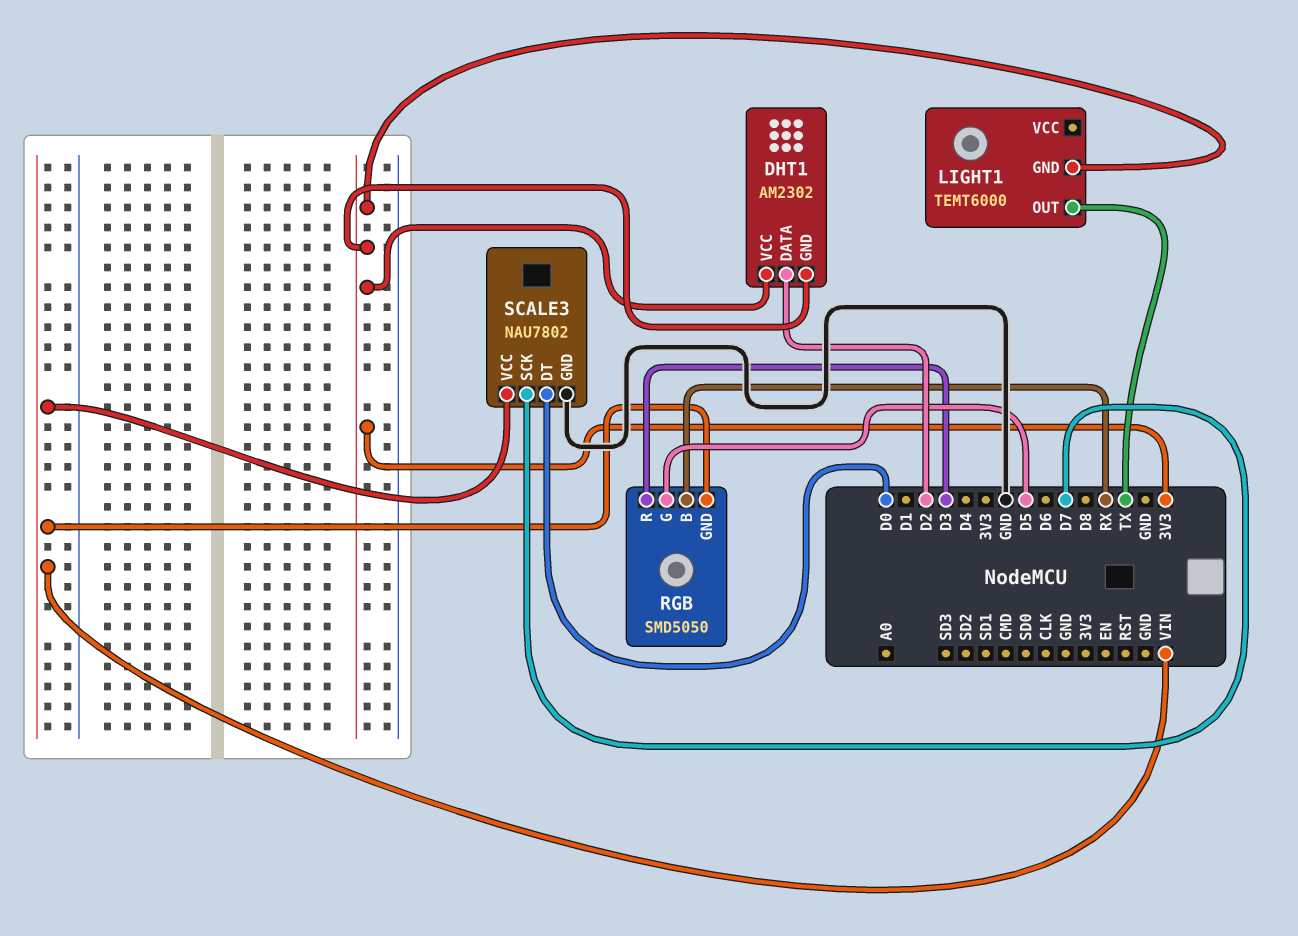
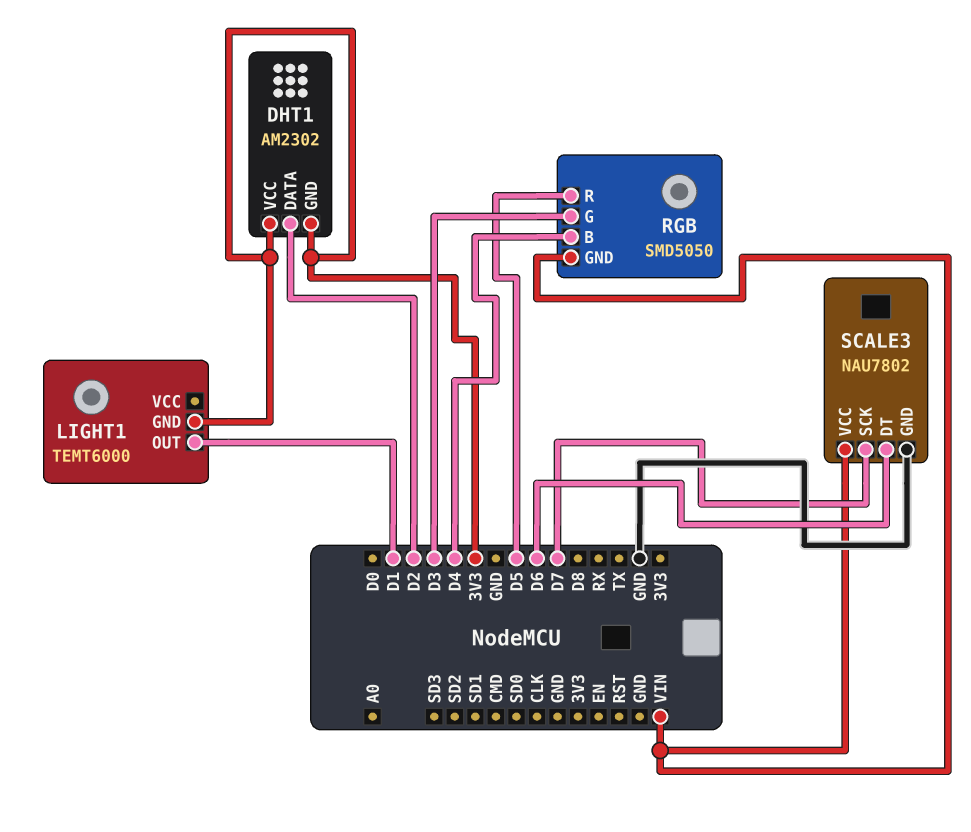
LIGHT1 pin OUT: TX -> D1
RGB pin B: RX -> D4
RGB pin G: D5 -> D3
RGB pin R: D3 -> D5
SCALE3 pin DT: D0 -> D6

